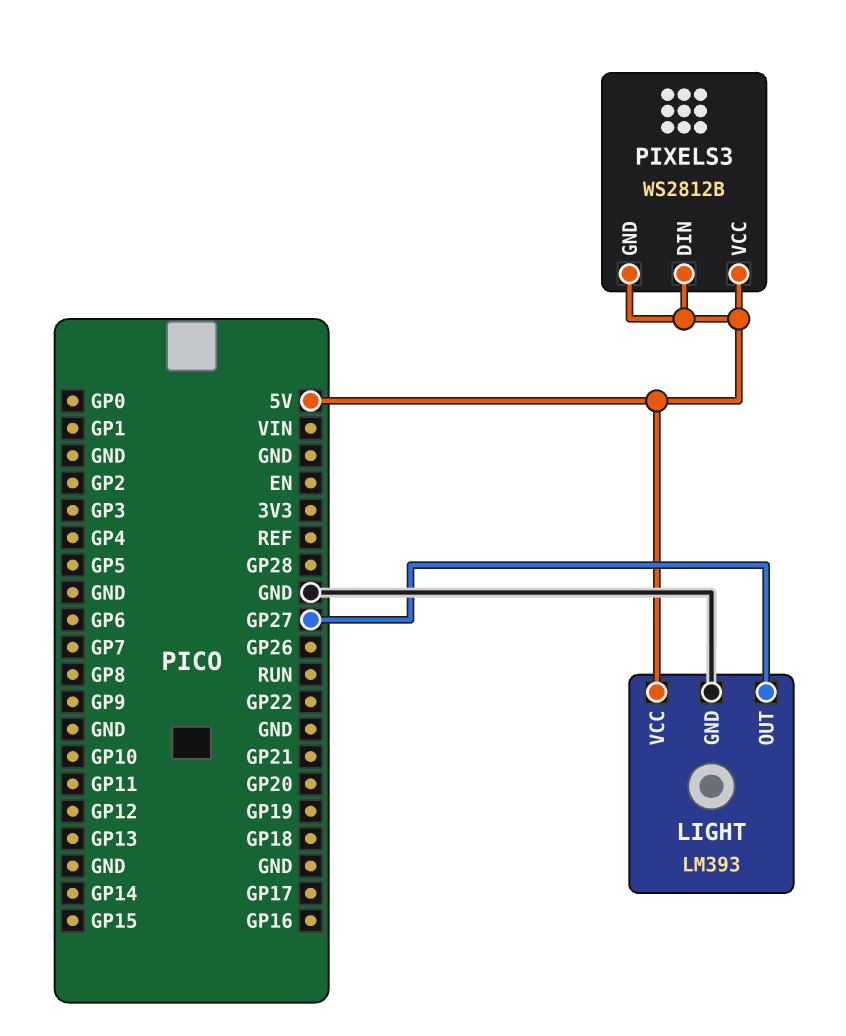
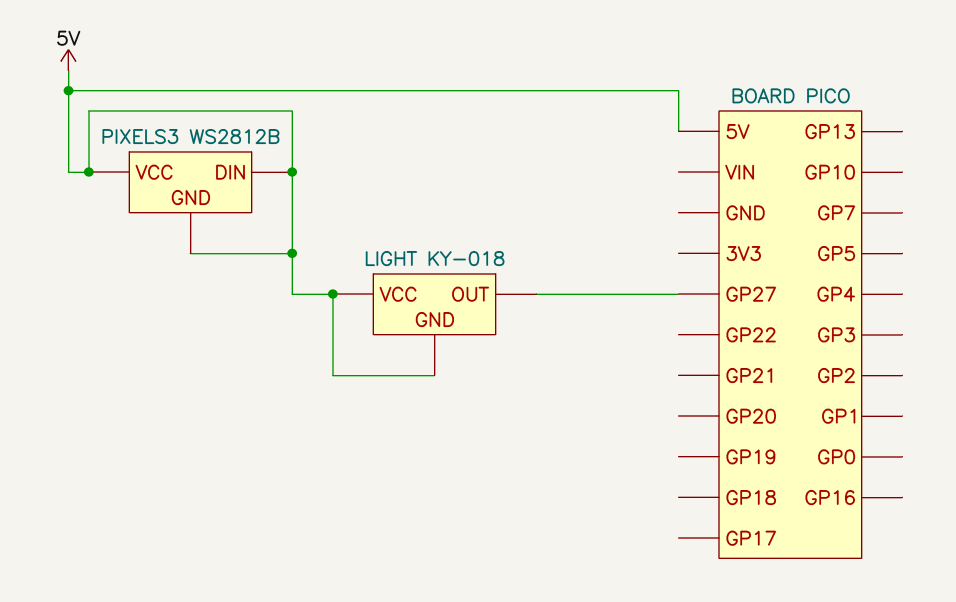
LIGHT: LM393 -> KY-018
LIGHT pin GND: GND -> 5V

